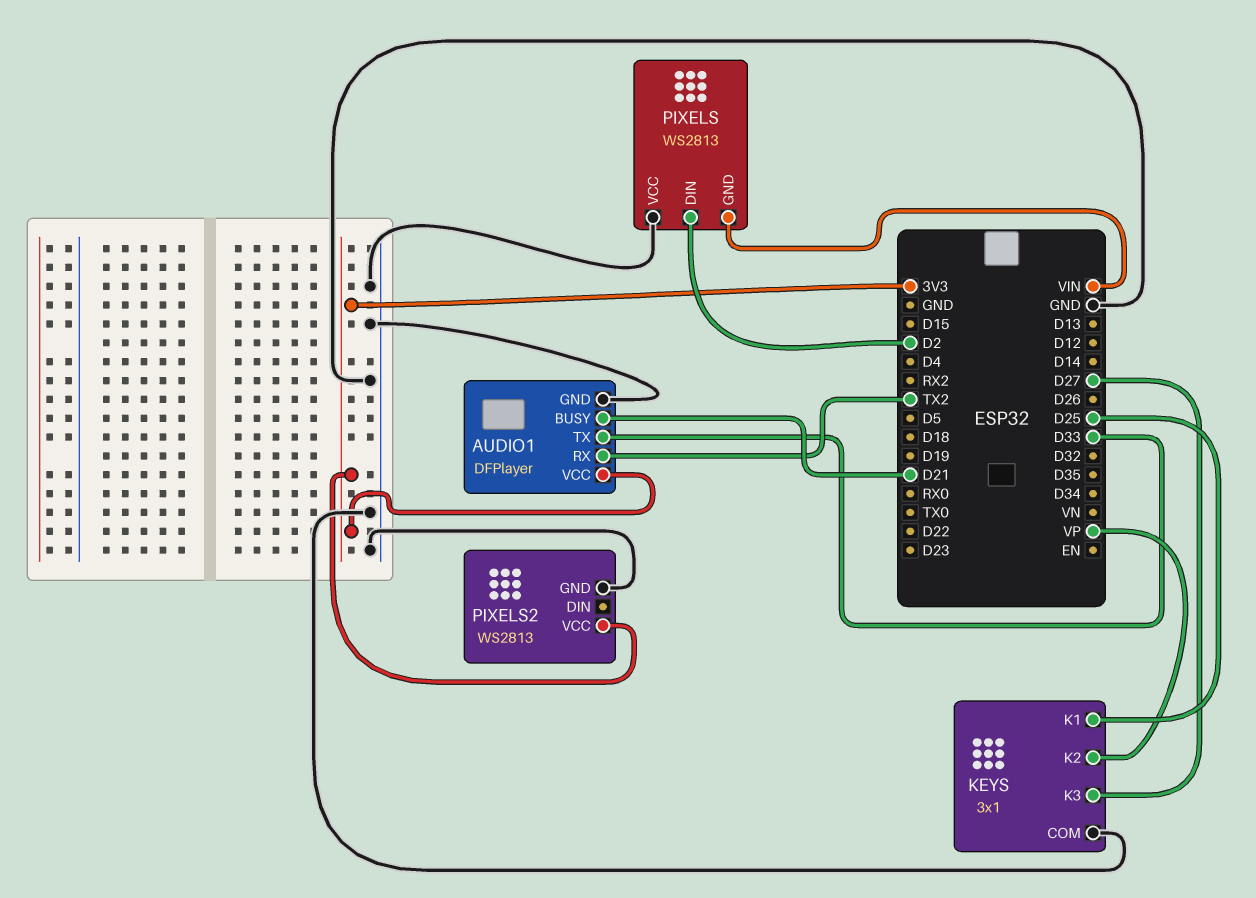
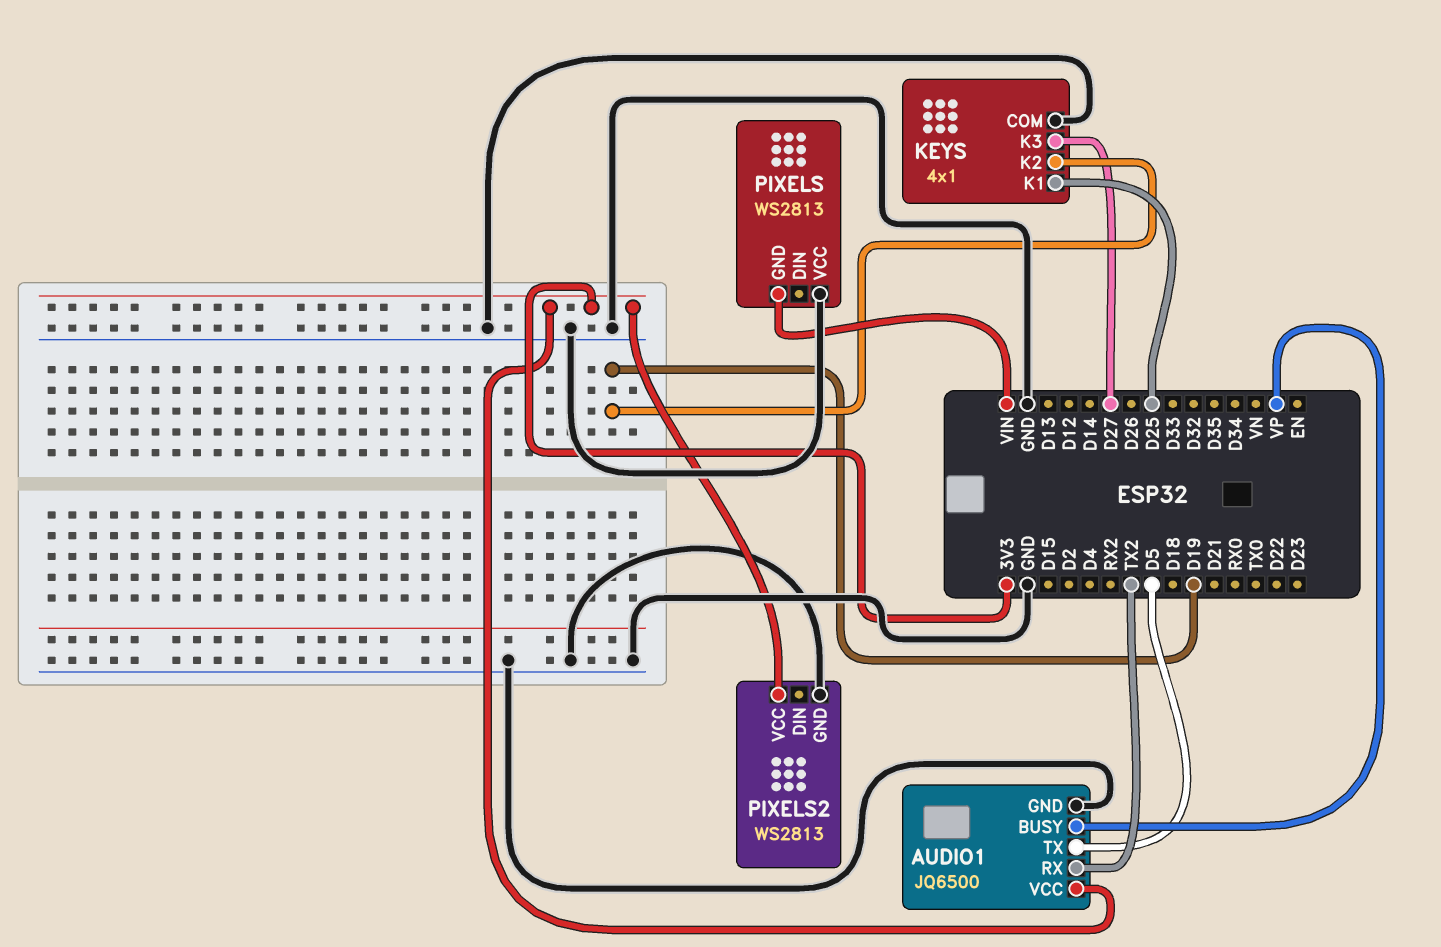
AUDIO1: DFPlayer -> JQ6500
AUDIO1 pin BUSY: D21 -> VP
AUDIO1 pin TX: D33 -> D5
KEYS: 3x1 -> 4x1
KEYS pin K2: VP -> D19
PIXELS pin DIN: D2 -> none

